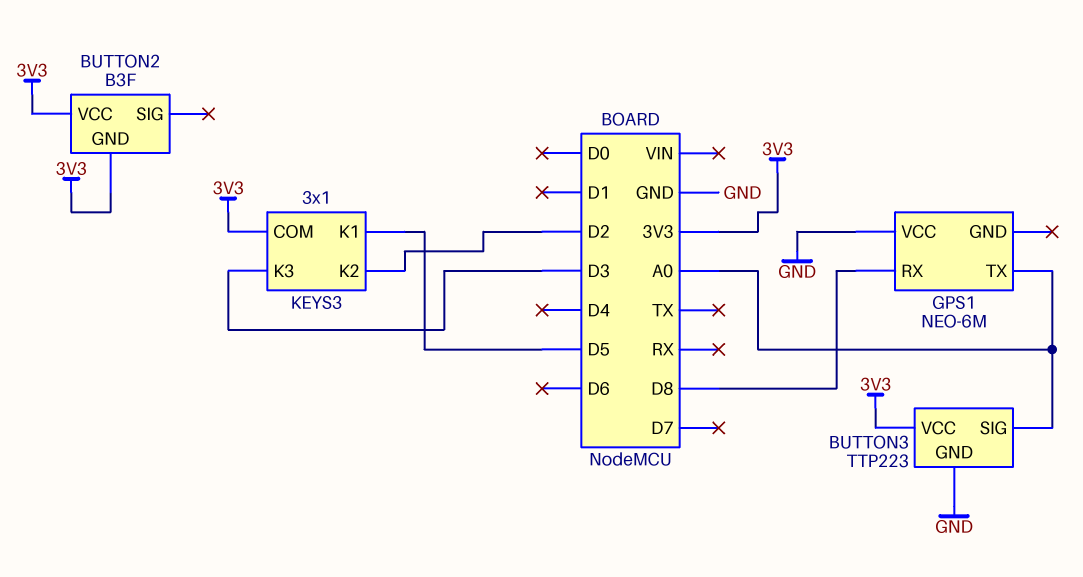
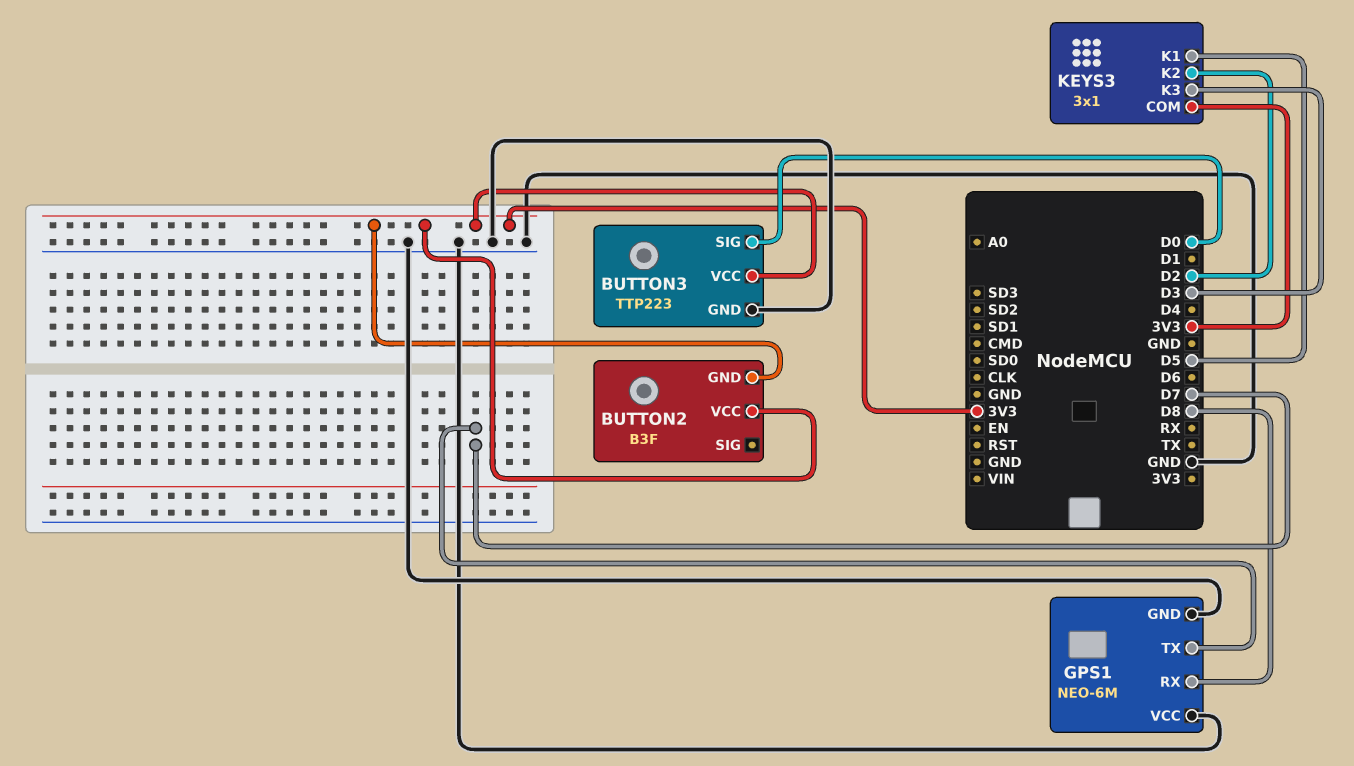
BUTTON3 pin SIG: A0 -> D0
GPS1 pin GND: none -> GND
GPS1 pin TX: A0 -> D7

